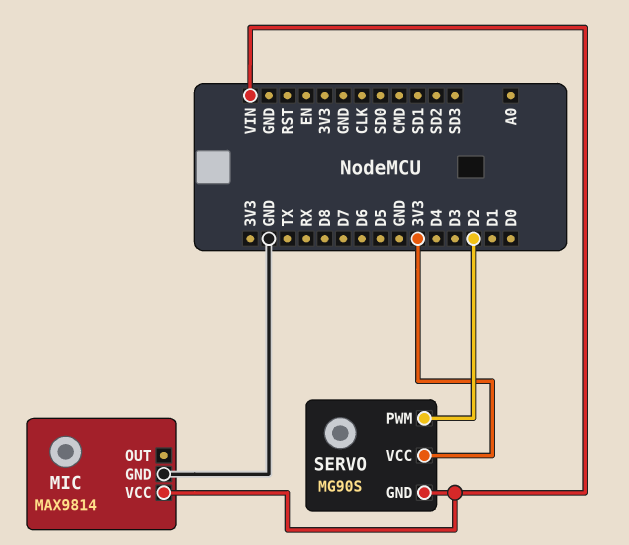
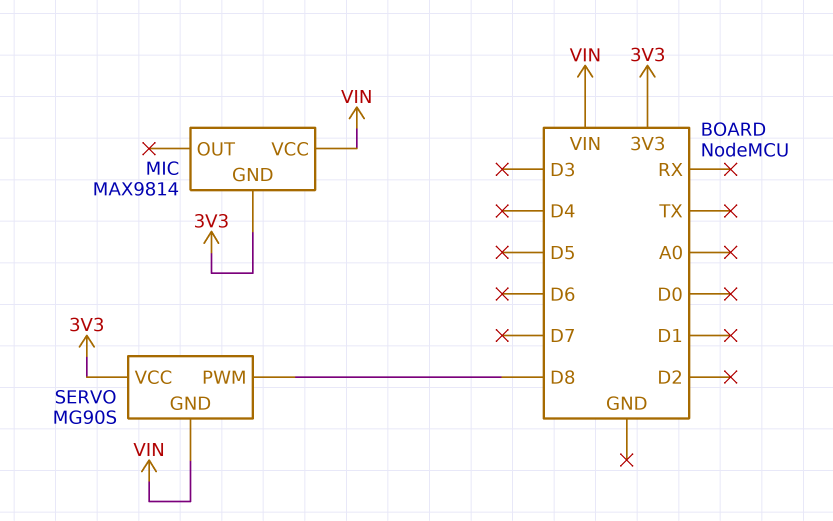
MIC pin GND: GND -> 3V3
SERVO pin PWM: D2 -> D8

